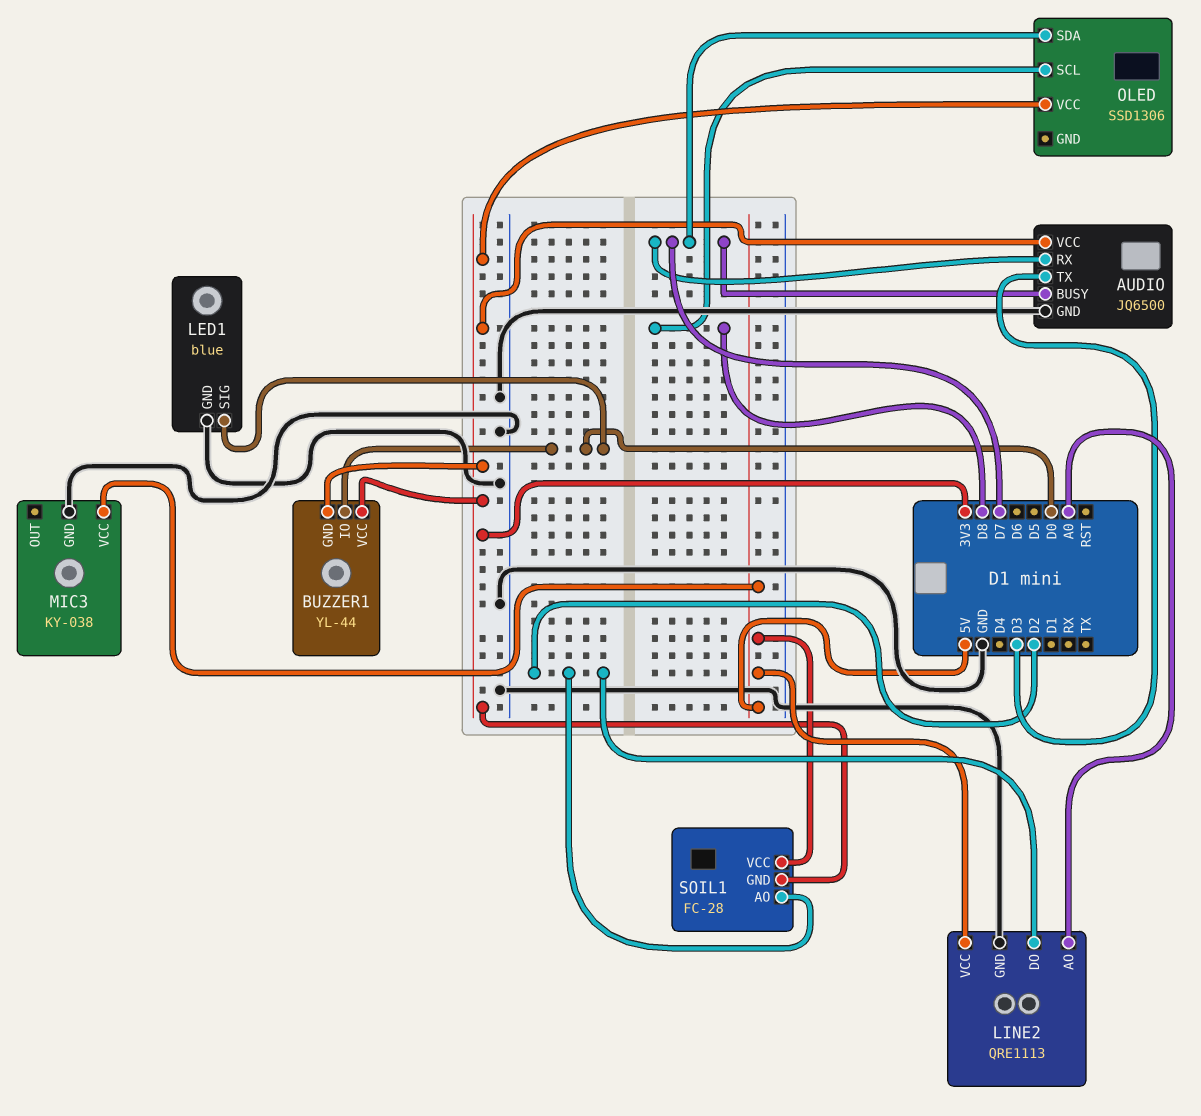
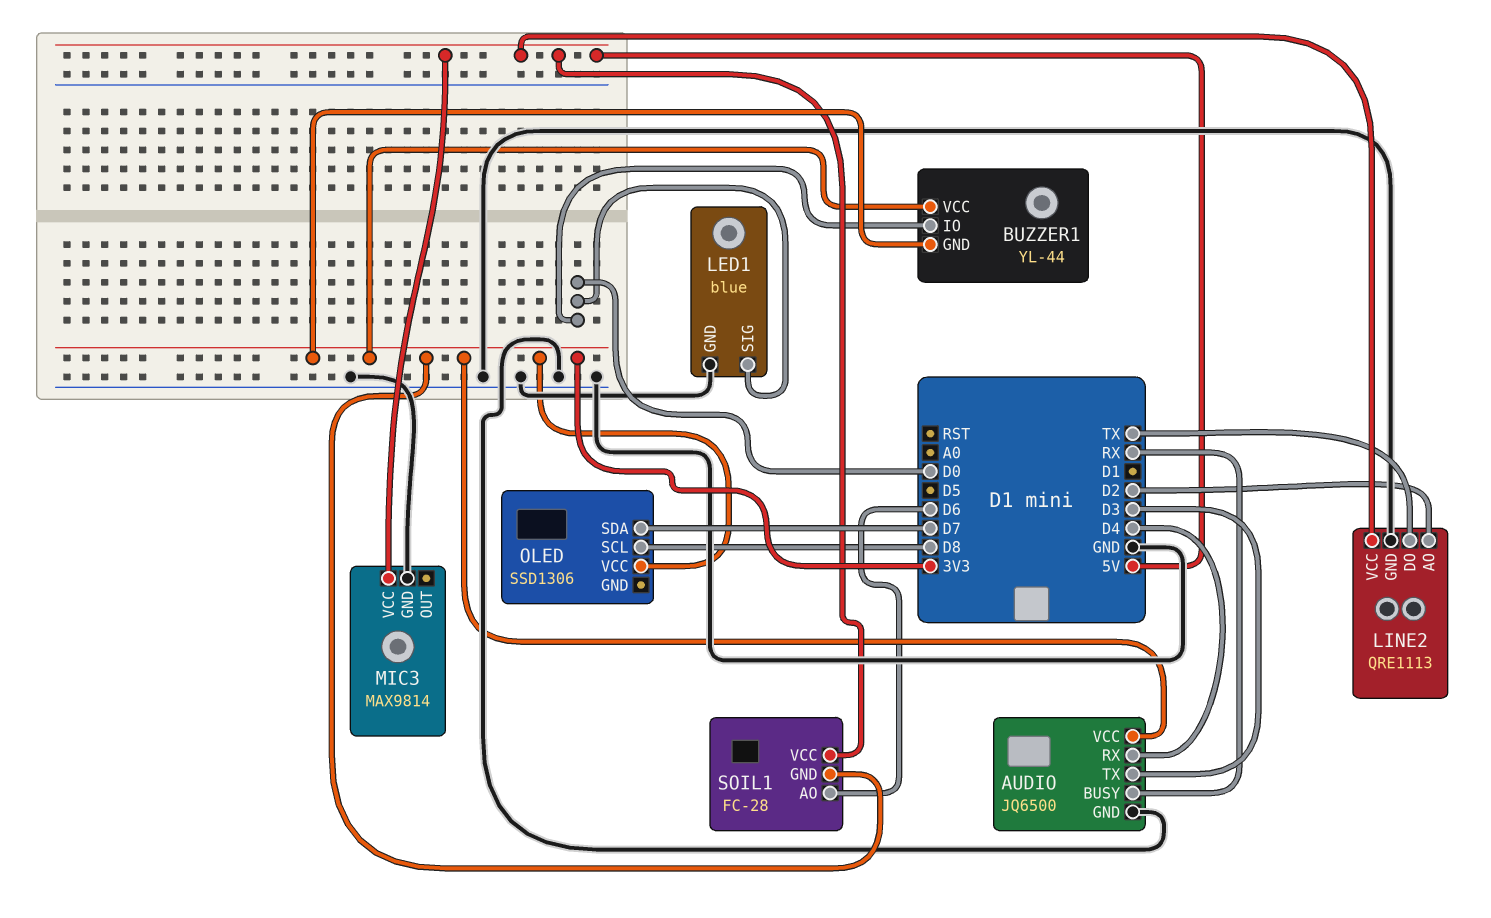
AUDIO pin BUSY: D7 -> RX
AUDIO pin RX: D7 -> D4
LINE2 pin AO: A0 -> D2
LINE2 pin DO: D2 -> TX
MIC3: KY-038 -> MAX9814
SOIL1 pin AO: D2 -> D6

